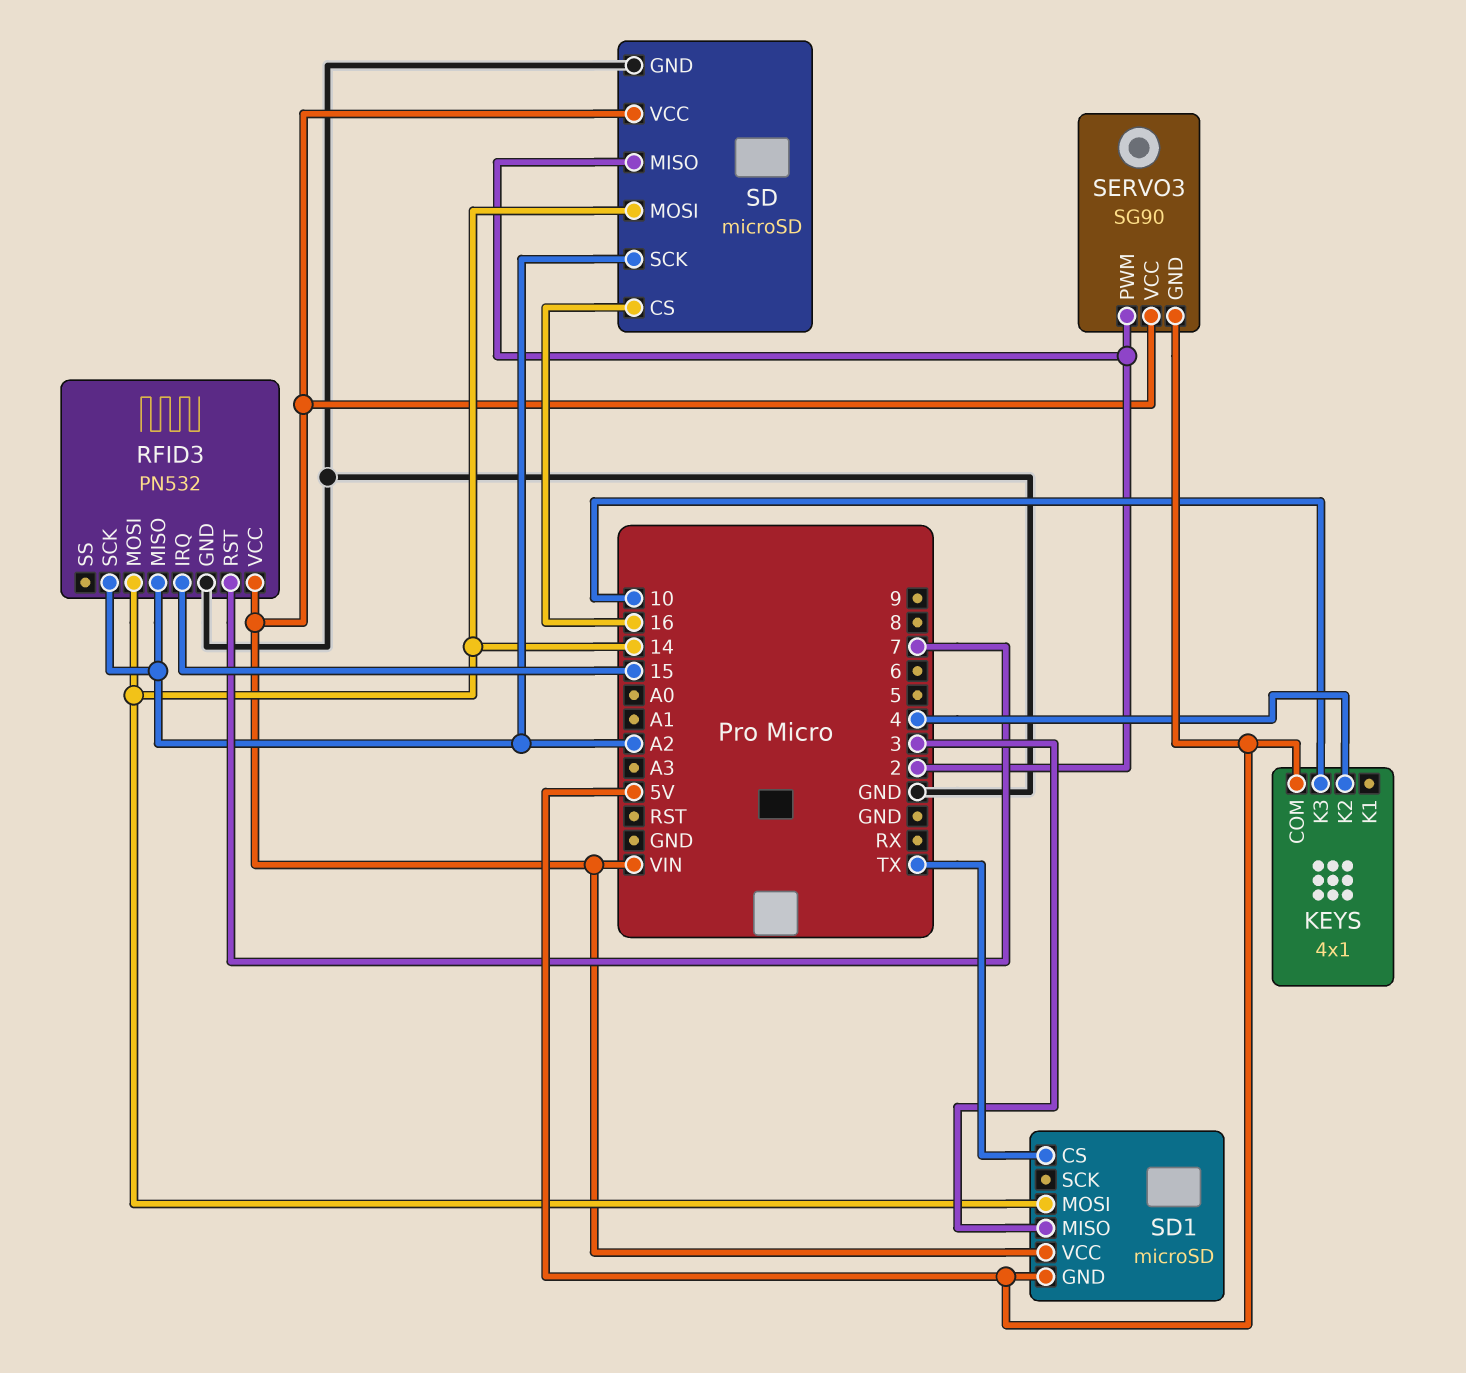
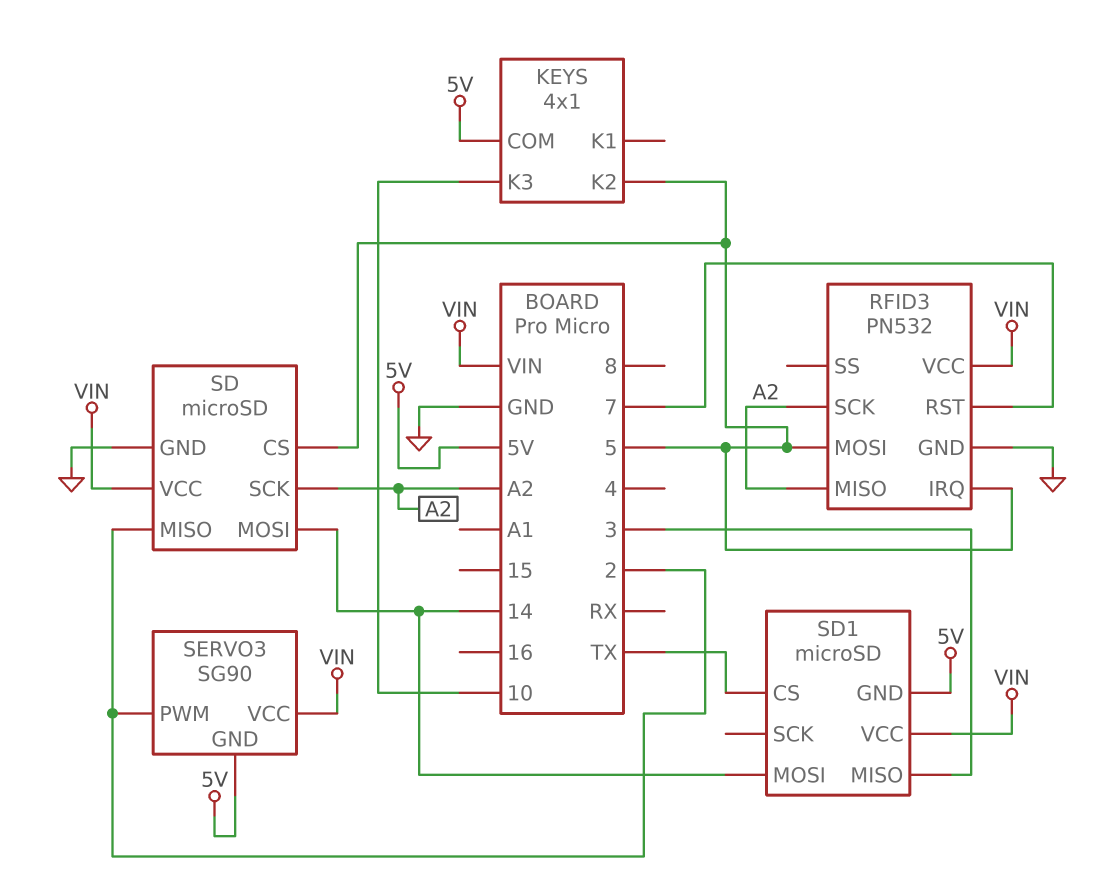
KEYS pin K2: 4 -> 5
RFID3 pin IRQ: 15 -> 5
RFID3 pin MOSI: 14 -> 5
SD pin CS: 16 -> 5

